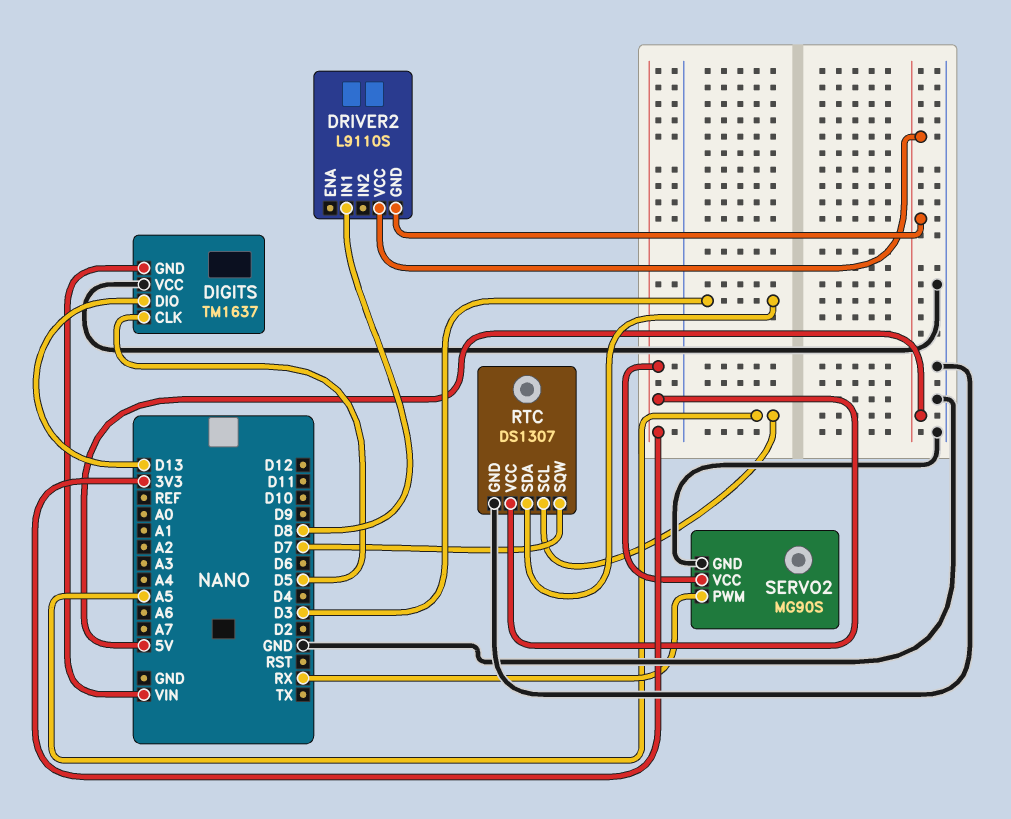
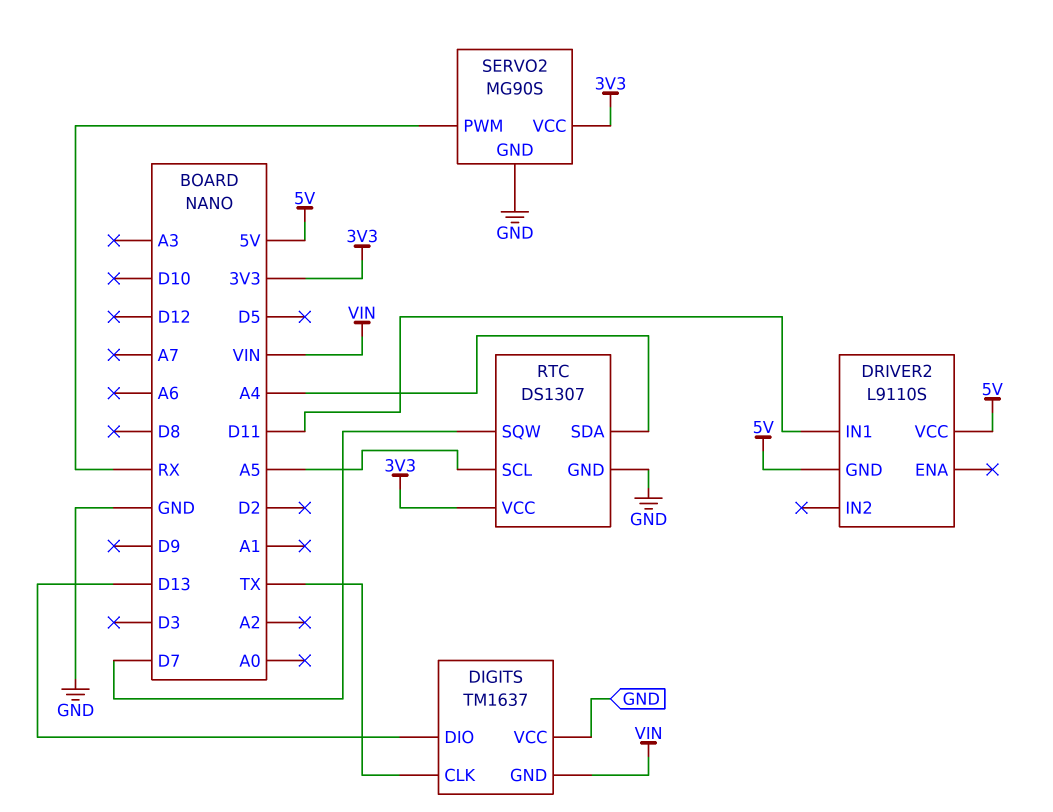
DIGITS pin CLK: D5 -> TX
DRIVER2 pin IN1: D8 -> D11
RTC pin SDA: D3 -> A4

